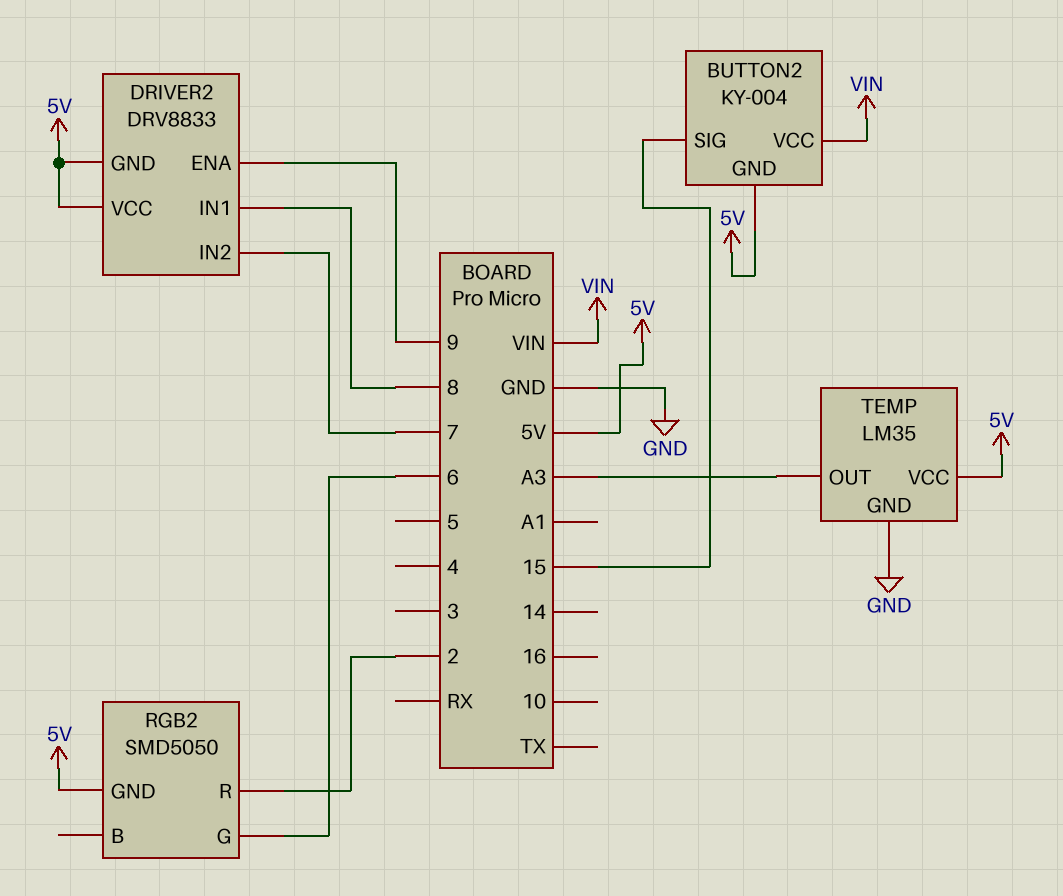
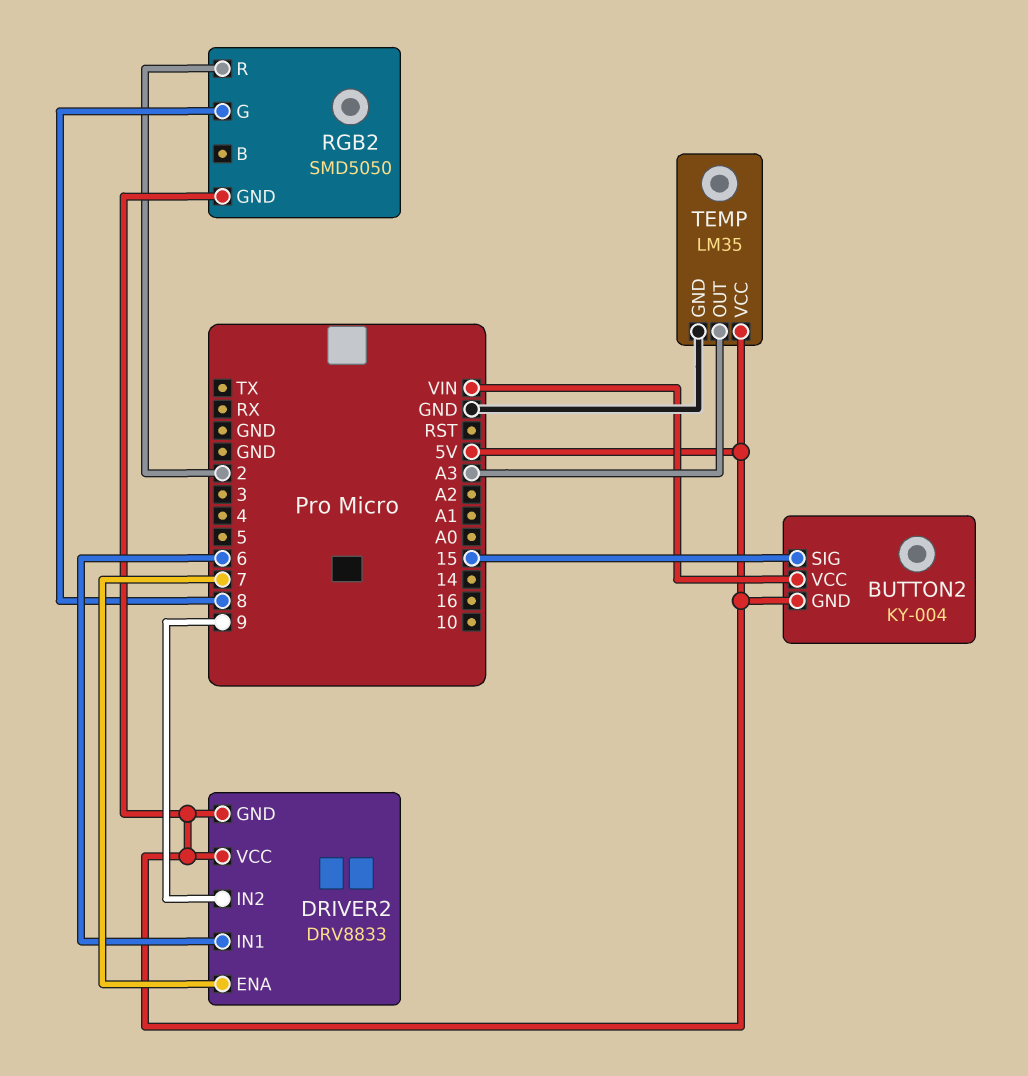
DRIVER2 pin ENA: 9 -> 7
DRIVER2 pin IN1: 8 -> 6
DRIVER2 pin IN2: 7 -> 9
RGB2 pin G: 6 -> 8

